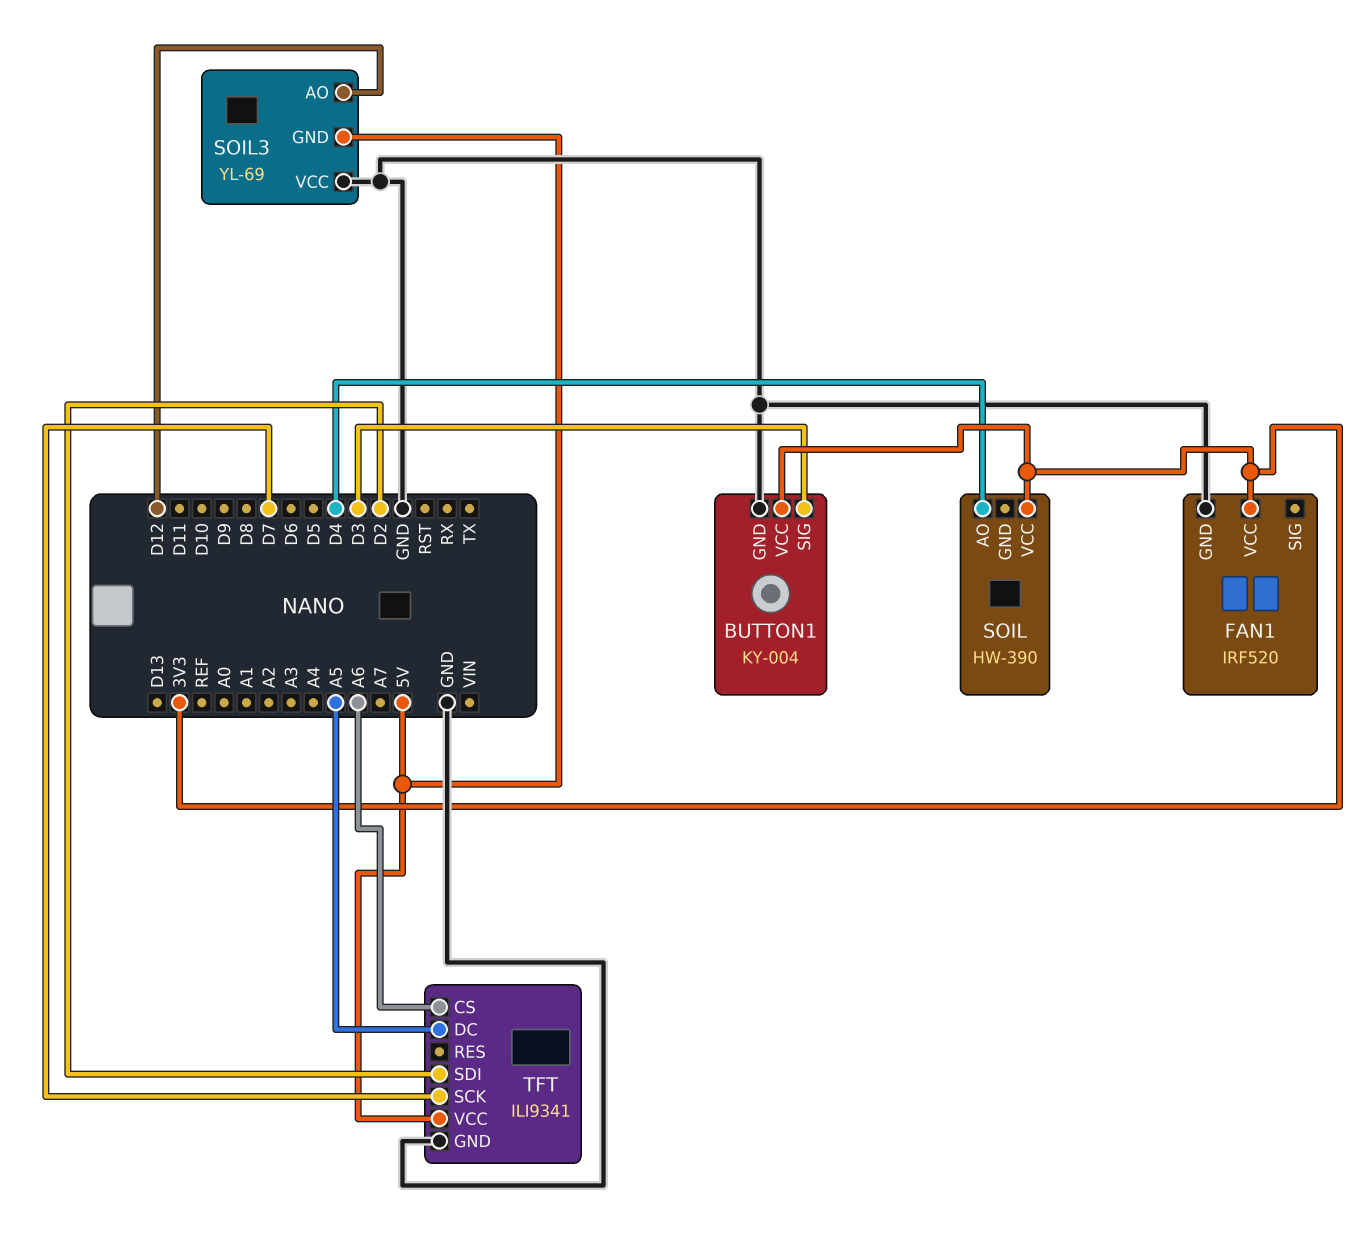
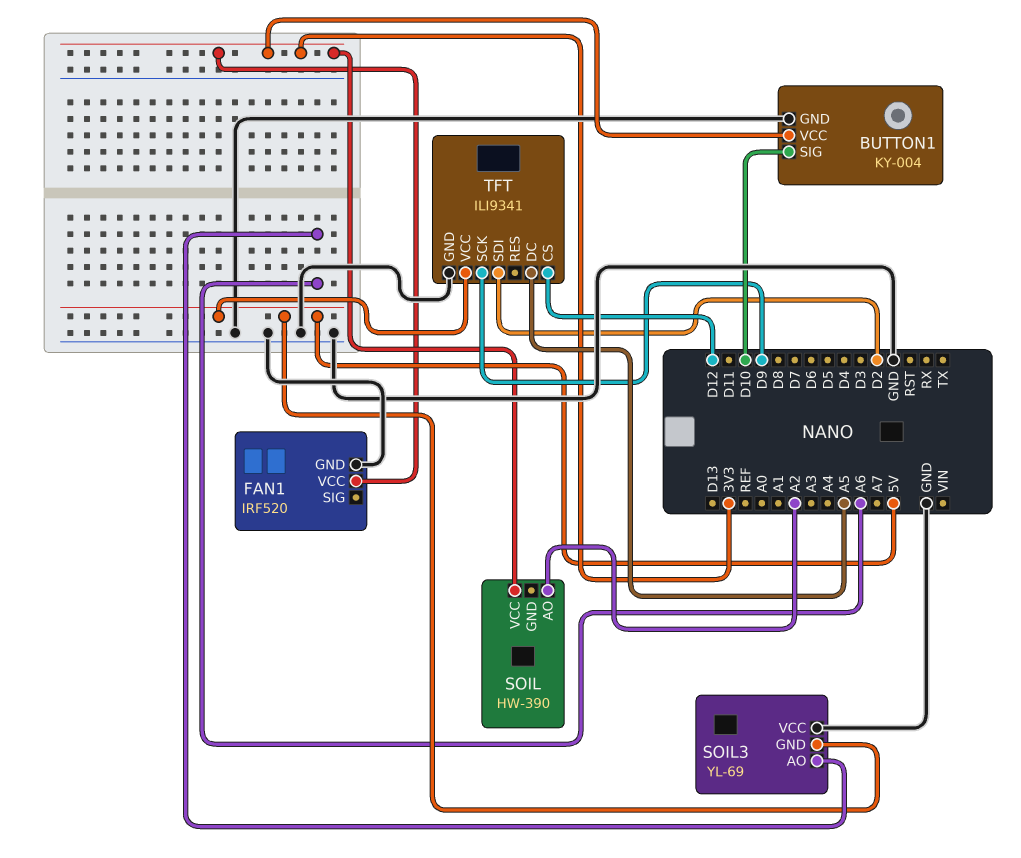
BUTTON1 pin SIG: D3 -> D10
SOIL pin AO: D4 -> A2
SOIL3 pin AO: D12 -> A6
TFT pin CS: A6 -> D12
TFT pin SCK: D7 -> D9

